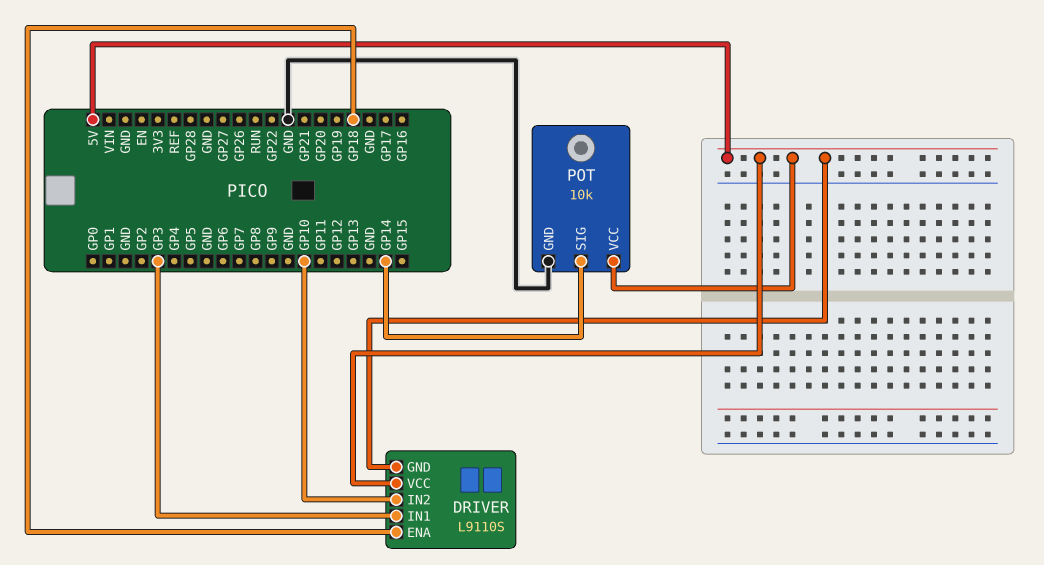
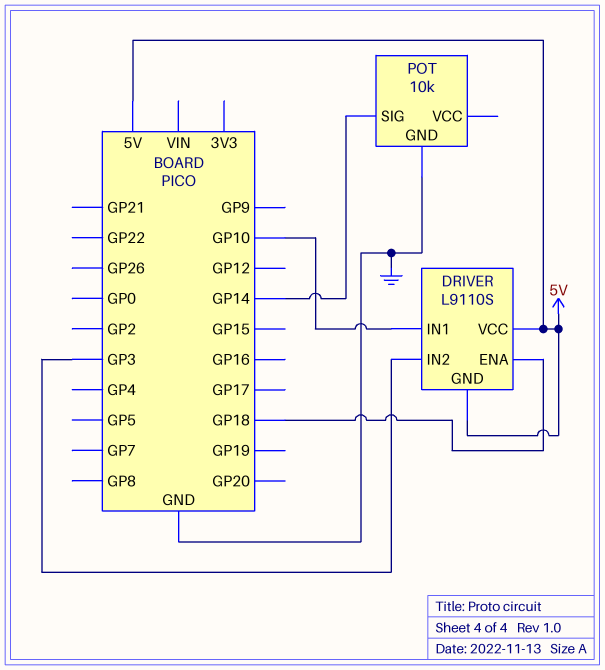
DRIVER pin IN1: GP3 -> GP10
DRIVER pin IN2: GP10 -> GP3
POT pin VCC: 5V -> none

